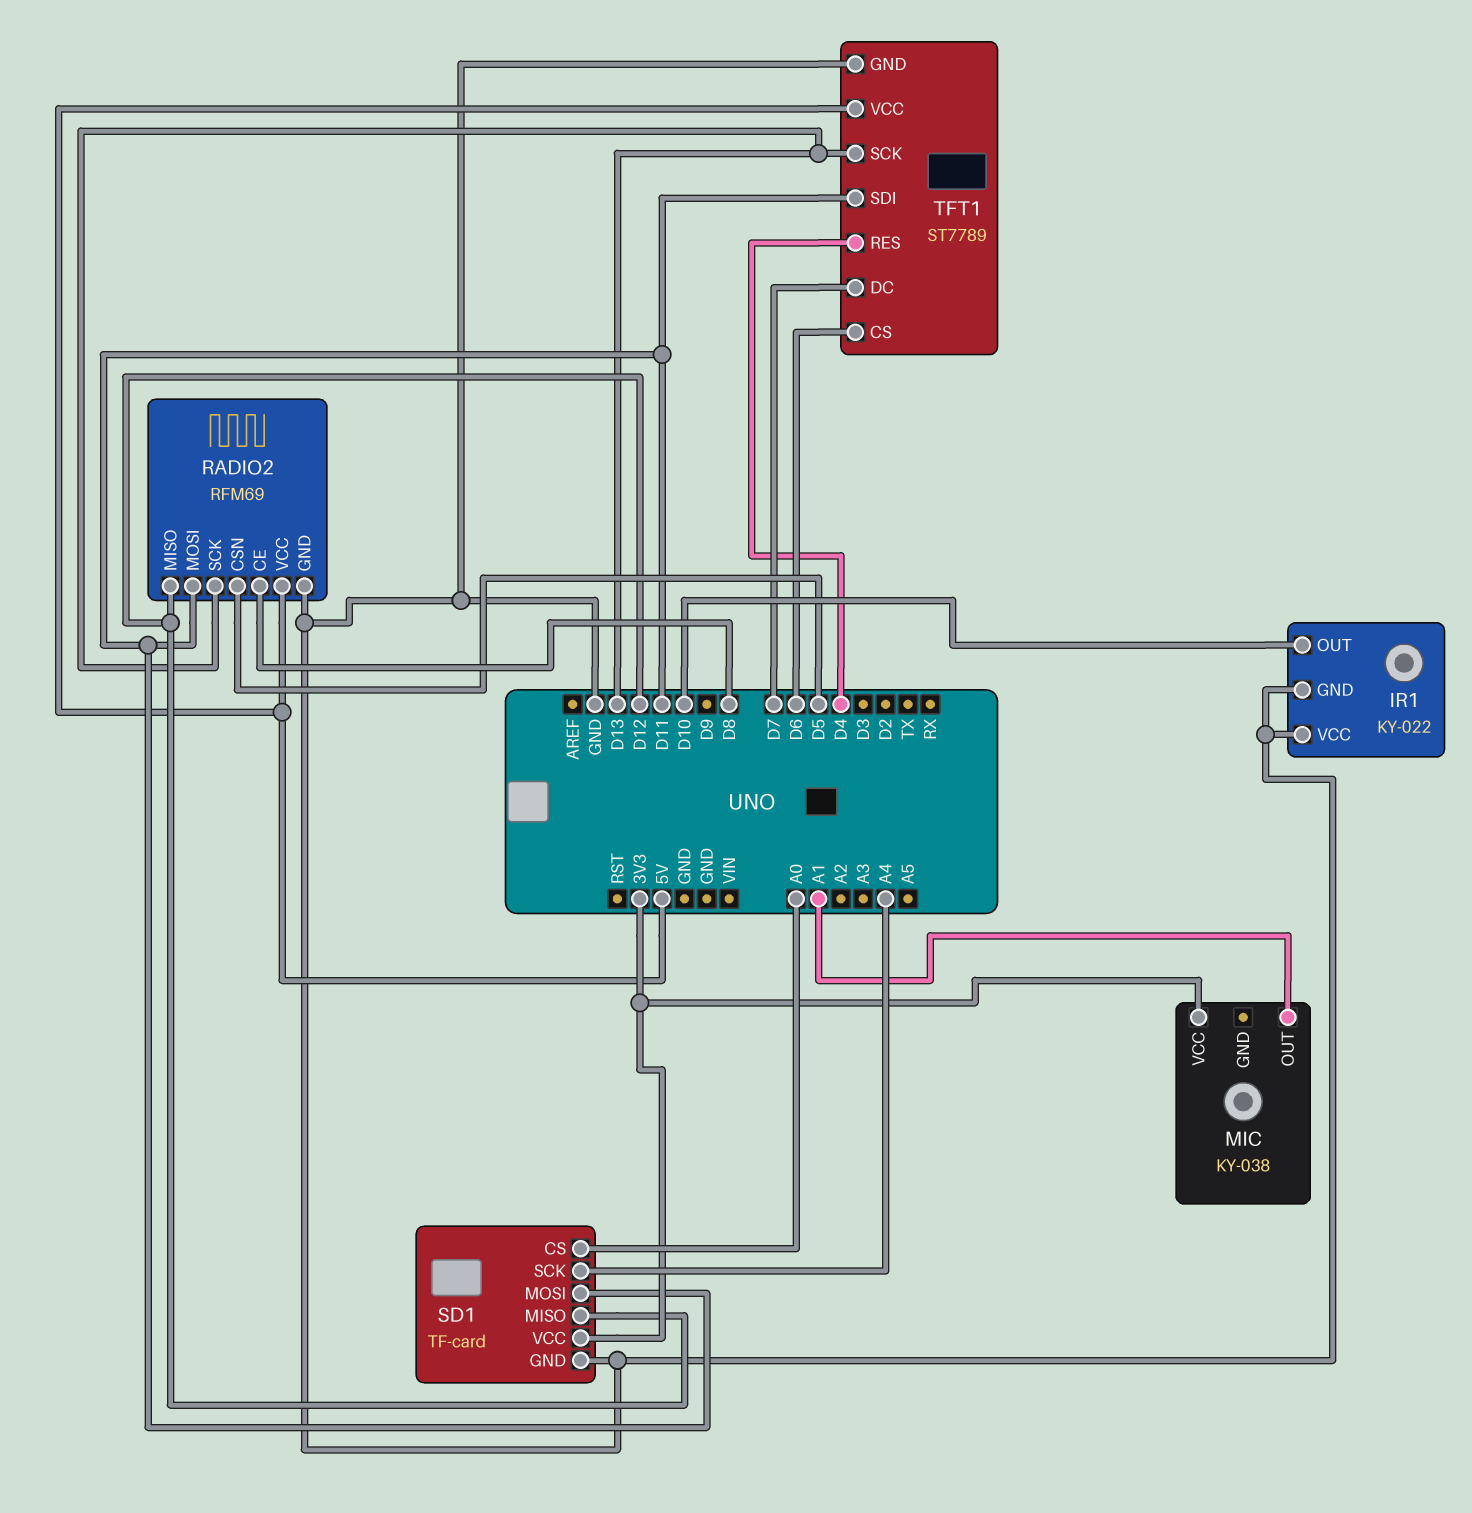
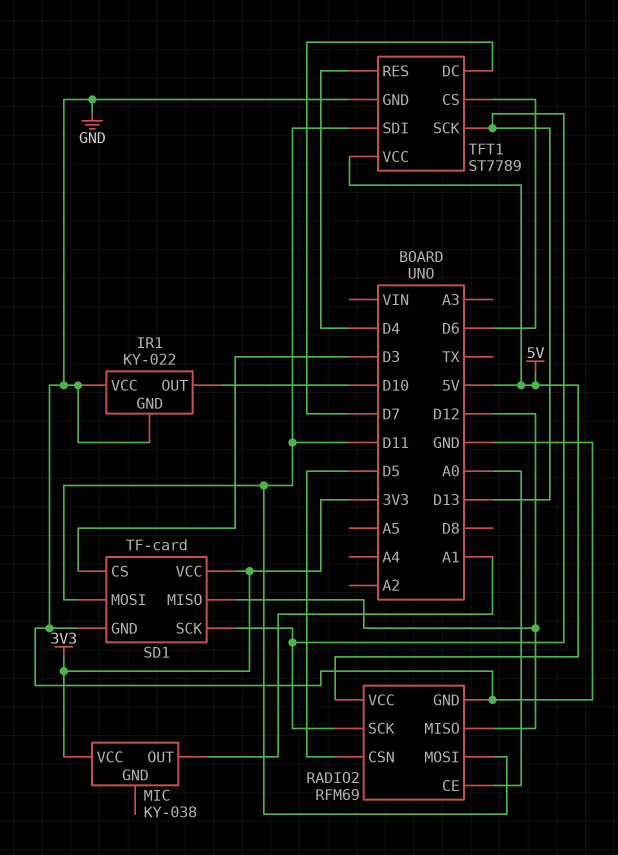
RADIO2 pin CE: D8 -> A0
SD1 pin CS: A0 -> D3
SD1 pin SCK: A4 -> D13

